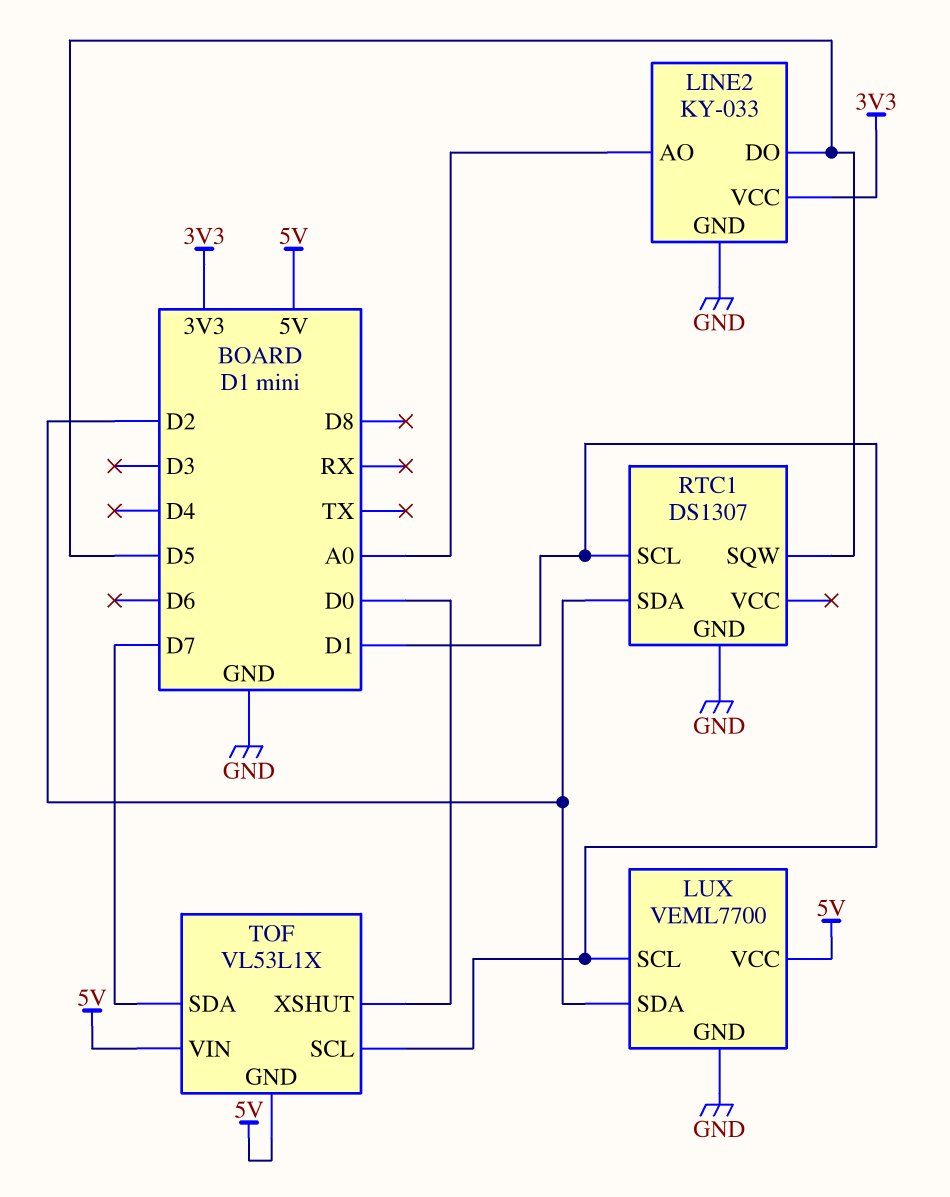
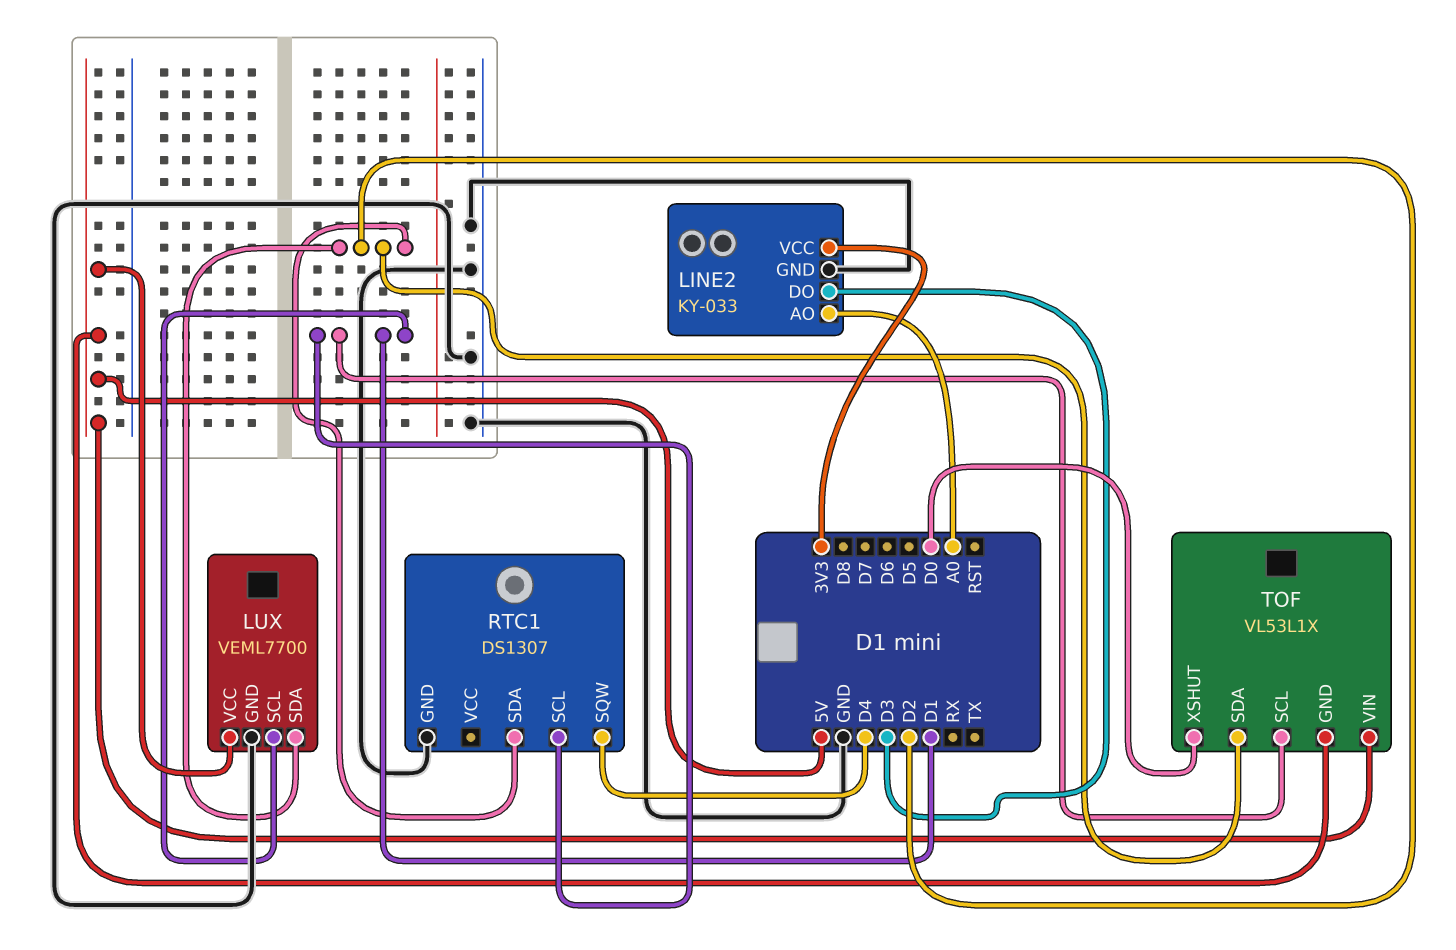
LINE2 pin DO: D5 -> D3
RTC1 pin SQW: D5 -> D4
TOF pin SDA: D7 -> D2

